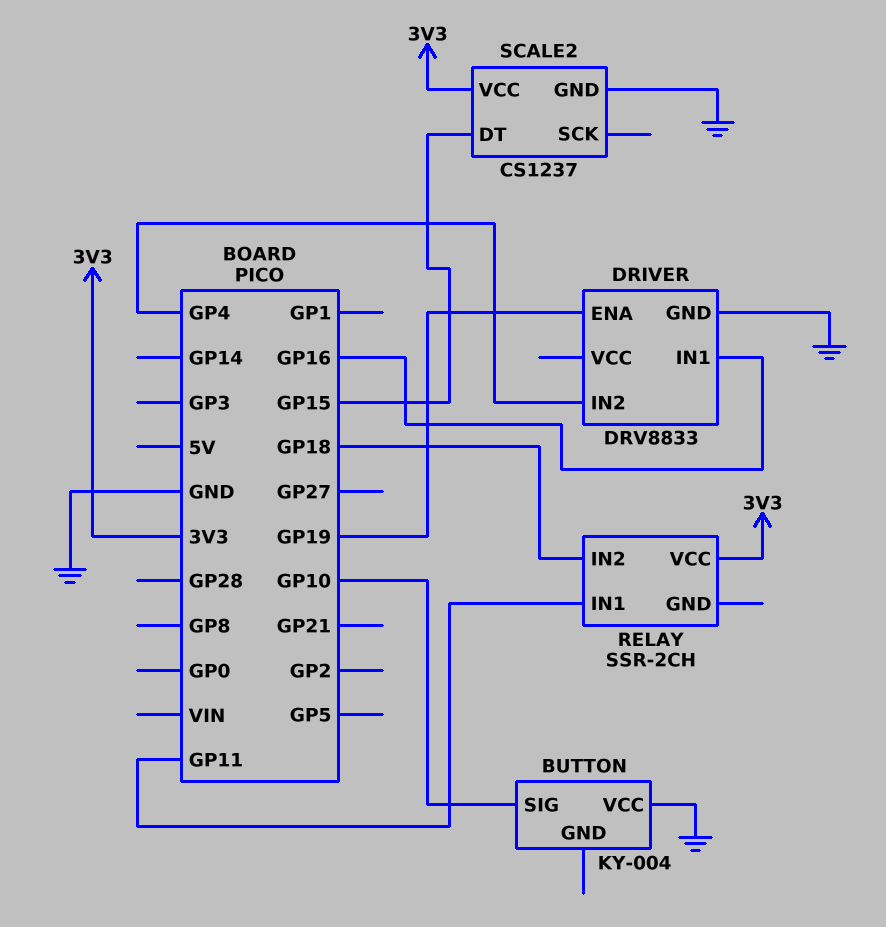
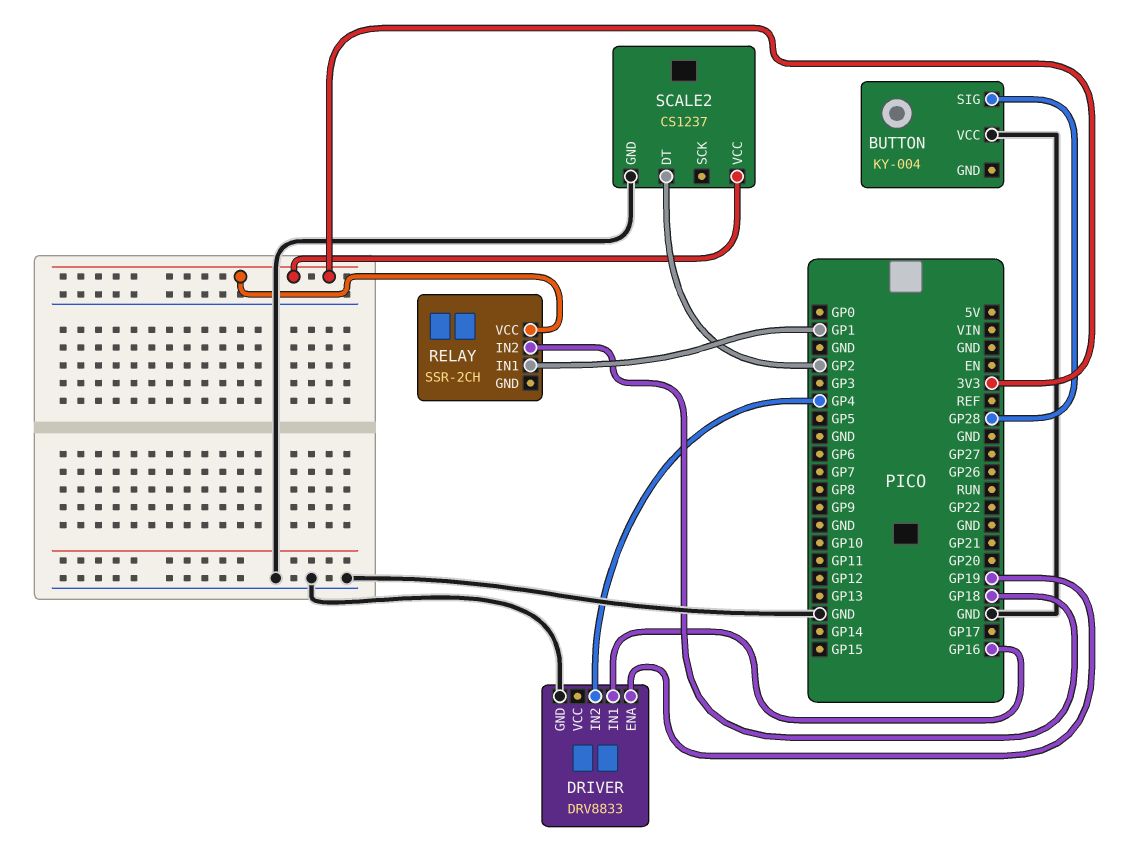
BUTTON pin SIG: GP10 -> GP28
RELAY pin IN1: GP11 -> GP1
SCALE2 pin DT: GP15 -> GP2

